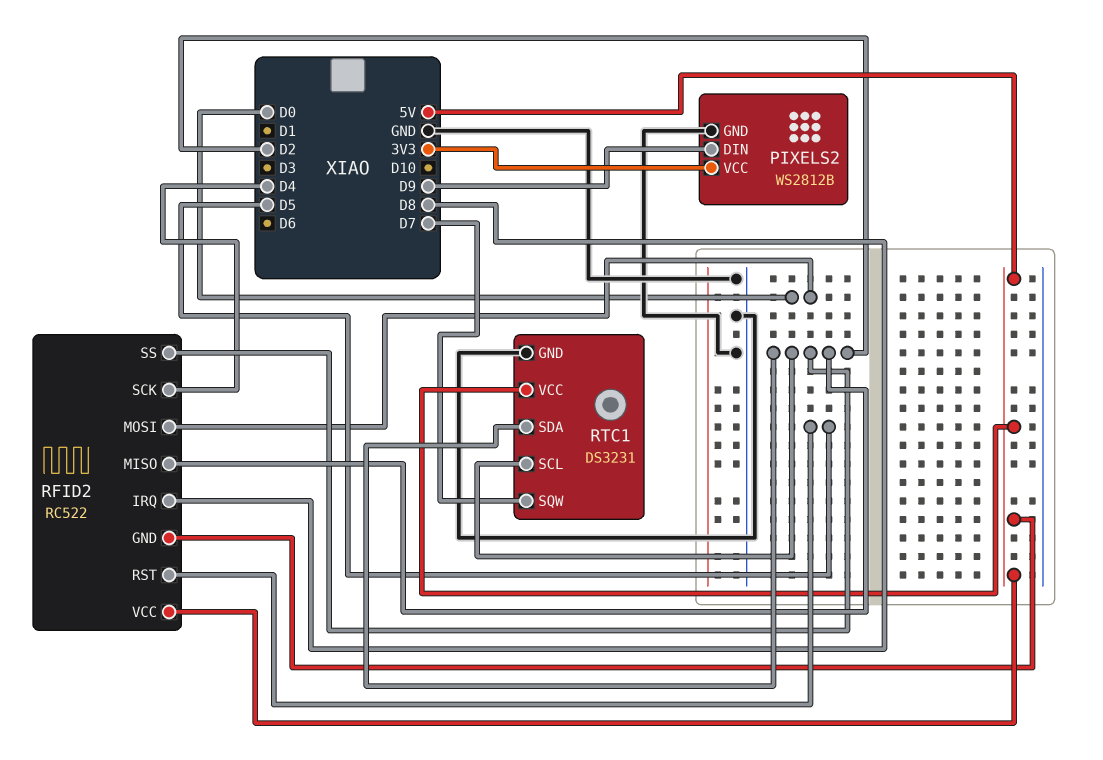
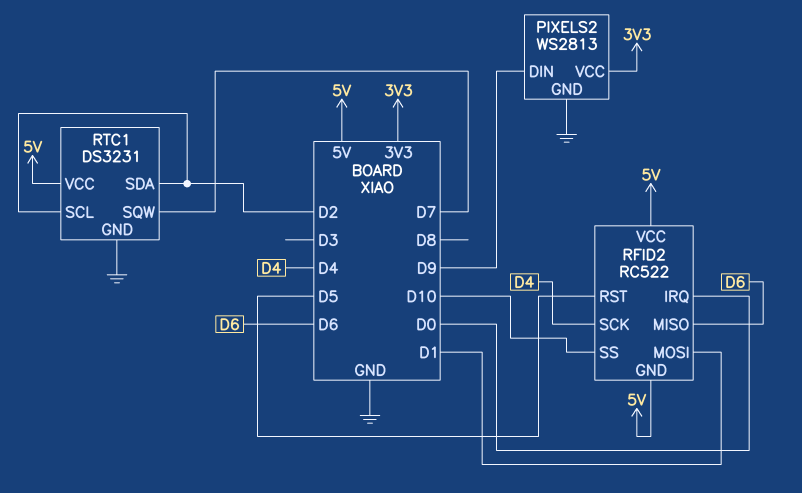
PIXELS2: WS2812B -> WS2813
RFID2 pin IRQ: D8 -> D0
RFID2 pin MISO: D2 -> D6
RFID2 pin MOSI: D0 -> D1
RFID2 pin SS: D2 -> D10

